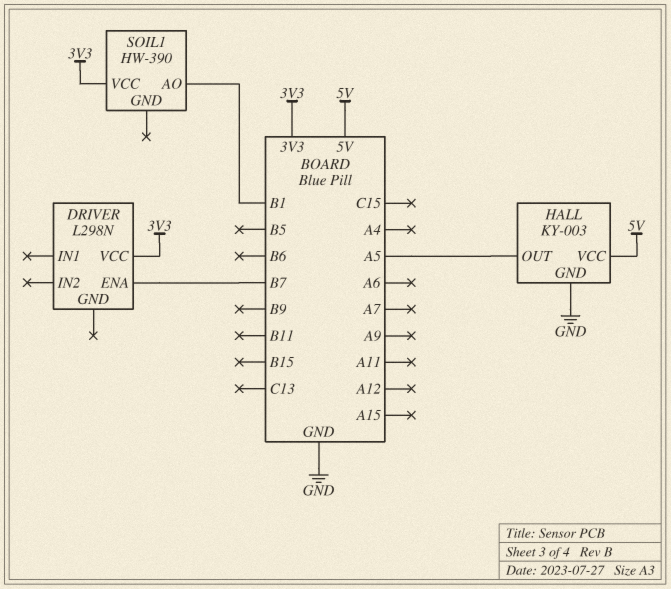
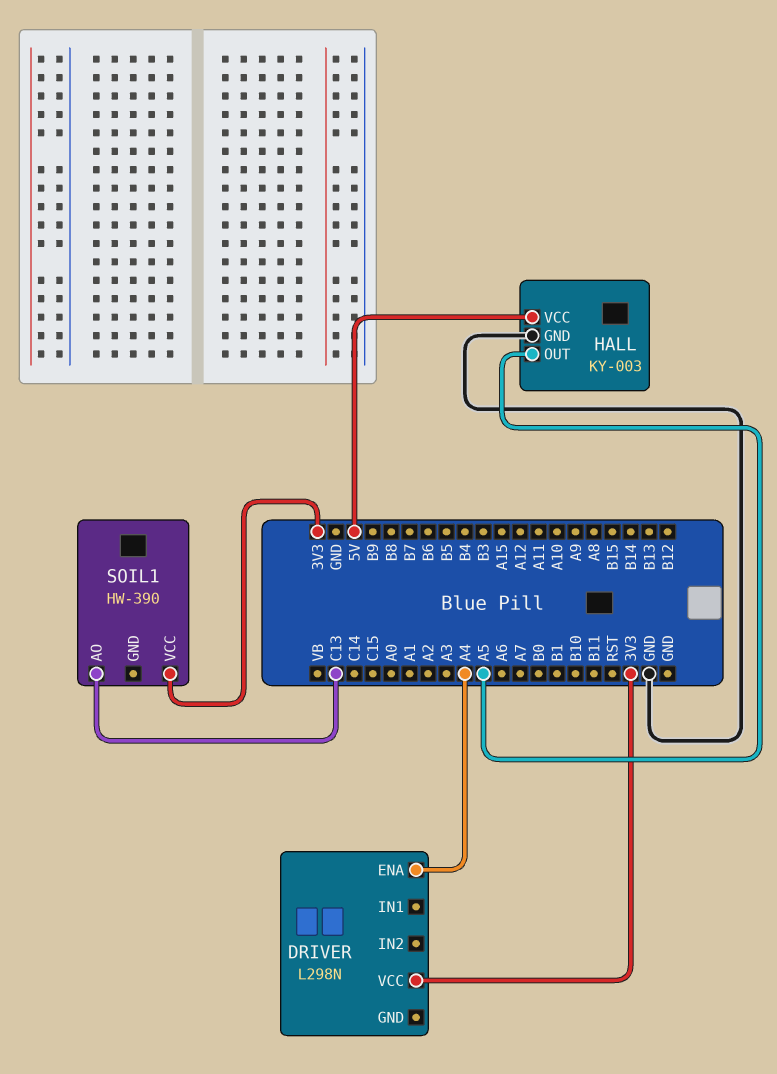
DRIVER pin ENA: B7 -> A4
SOIL1 pin AO: B1 -> C13

